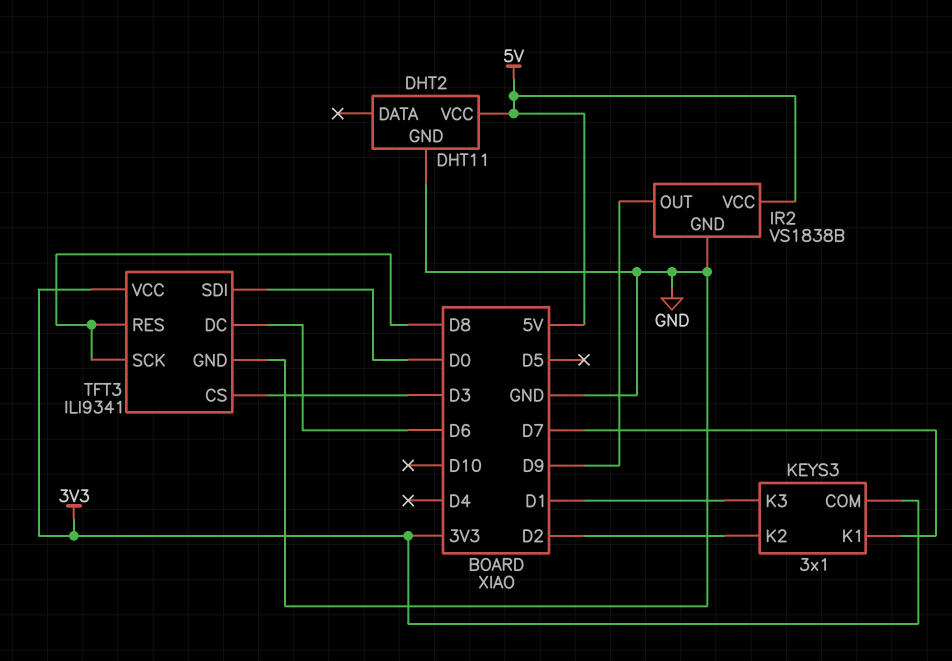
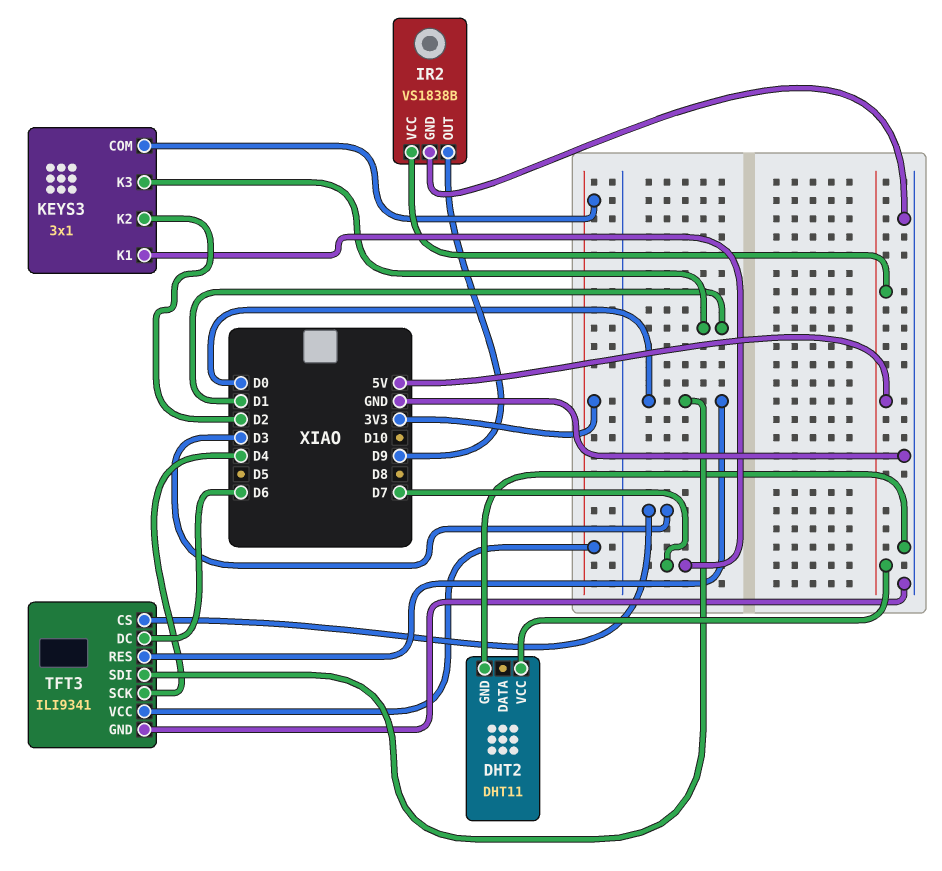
TFT3 pin RES: D8 -> D0
TFT3 pin SCK: D8 -> D4

